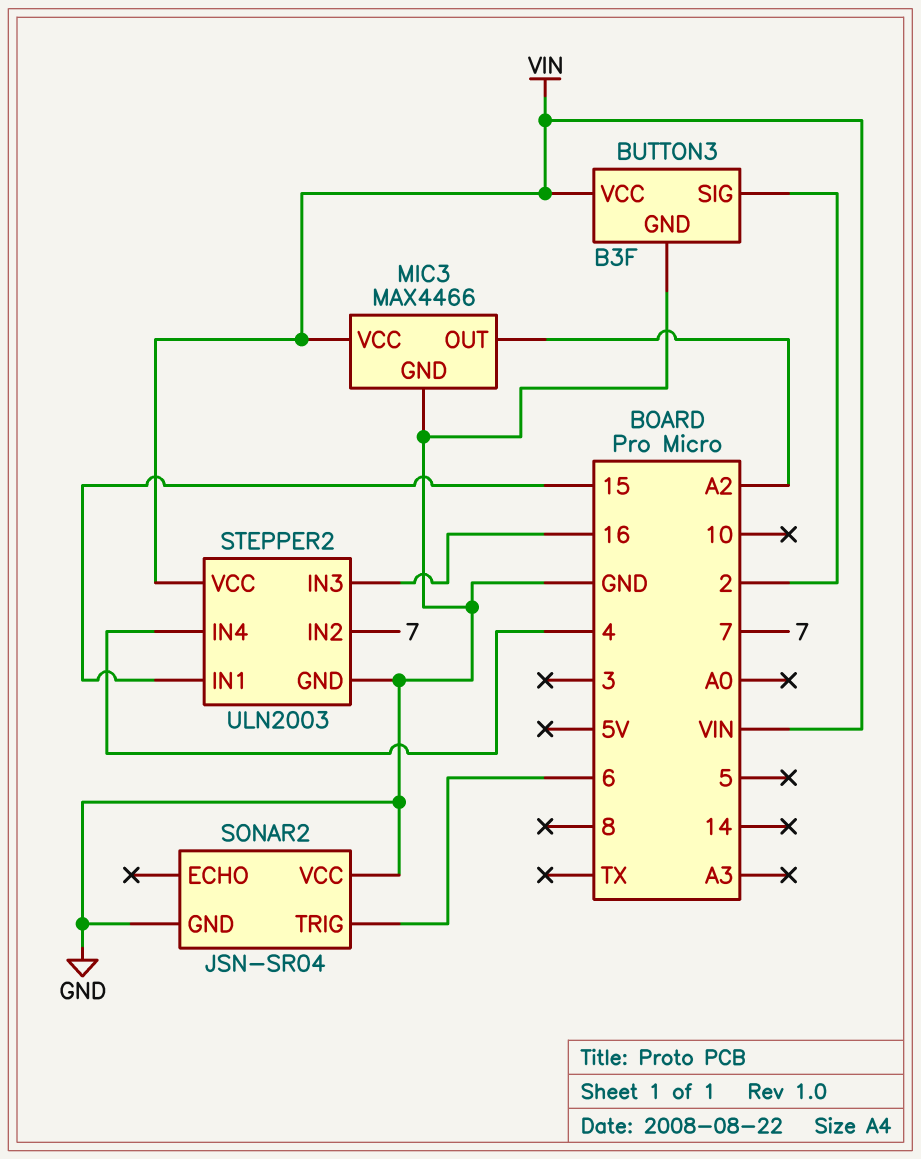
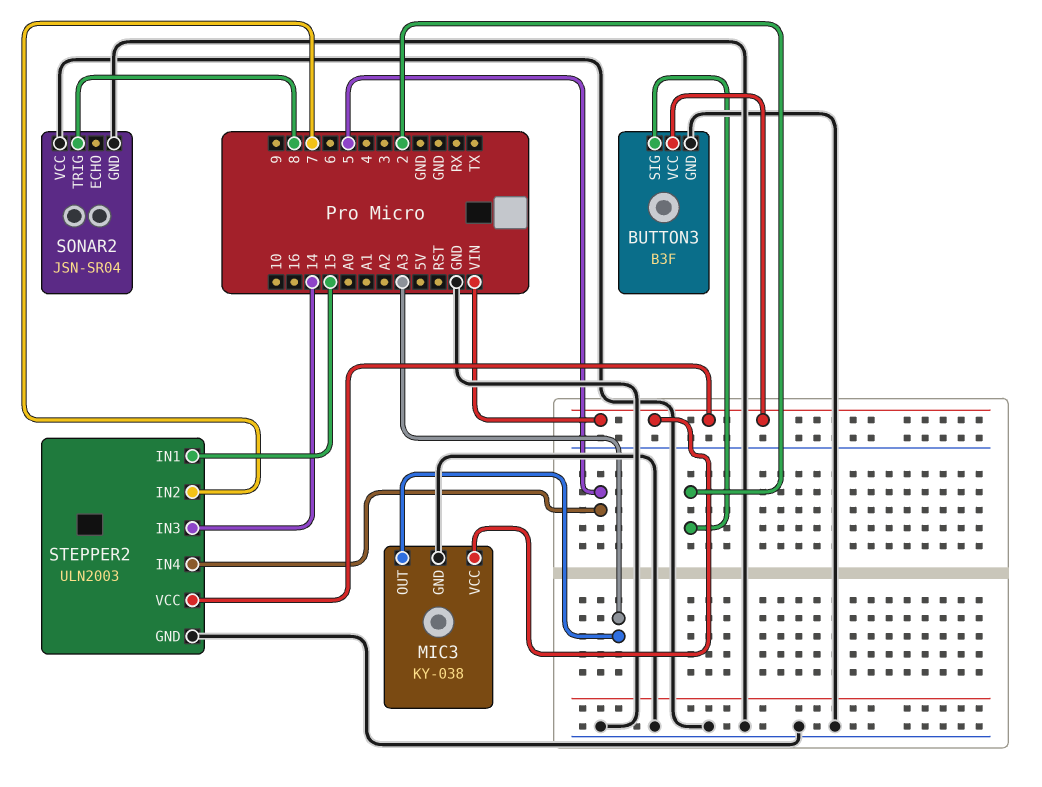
MIC3: MAX4466 -> KY-038
MIC3 pin OUT: A2 -> A3
SONAR2 pin TRIG: 6 -> 8
STEPPER2 pin IN3: 16 -> 14
STEPPER2 pin IN4: 4 -> 5

